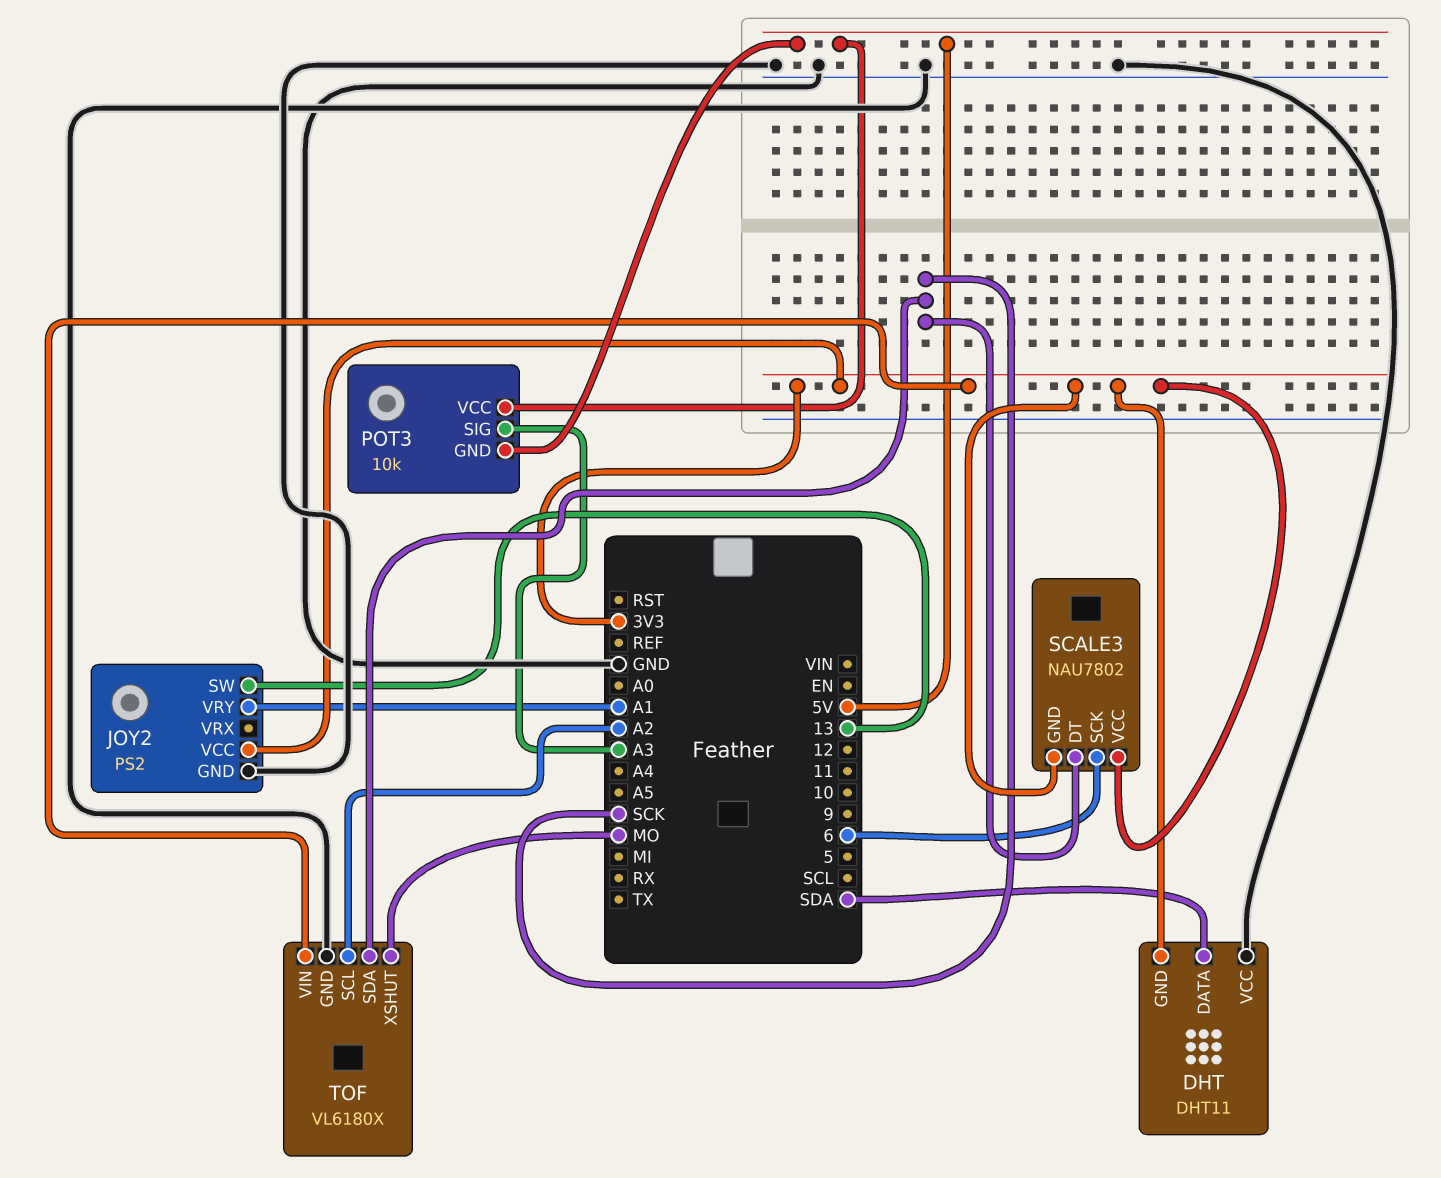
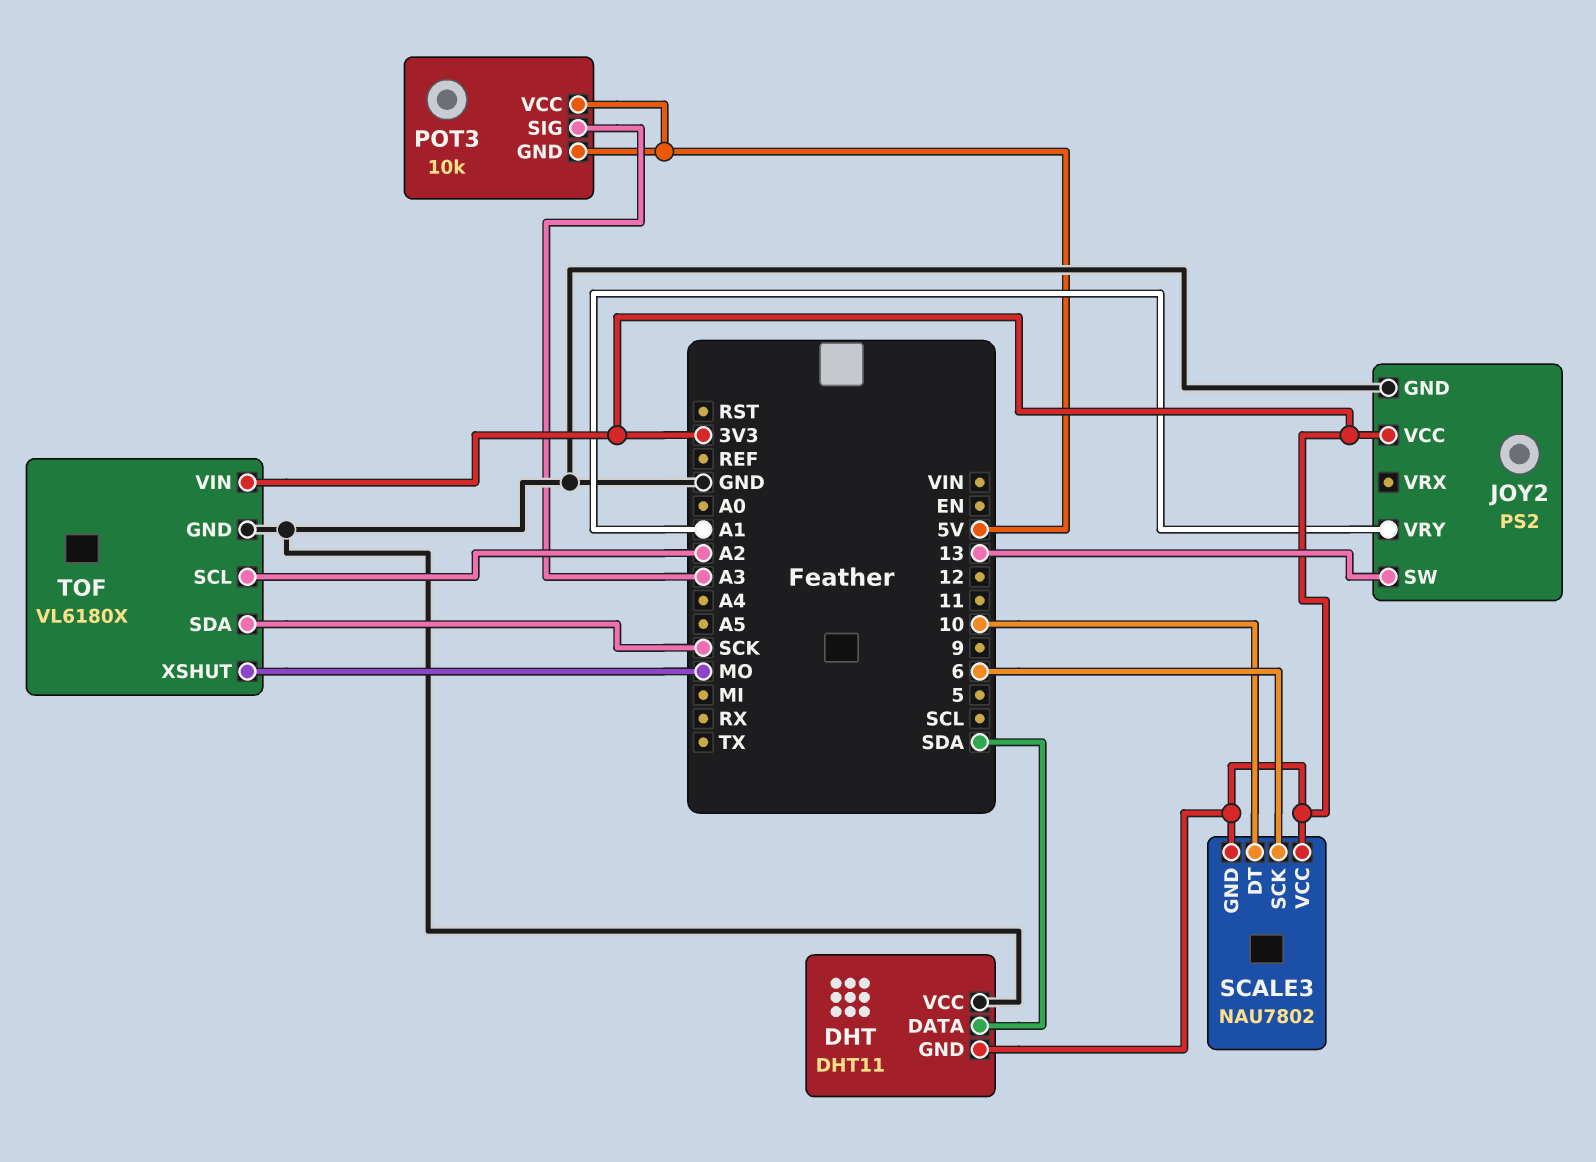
SCALE3 pin DT: SCK -> 10

